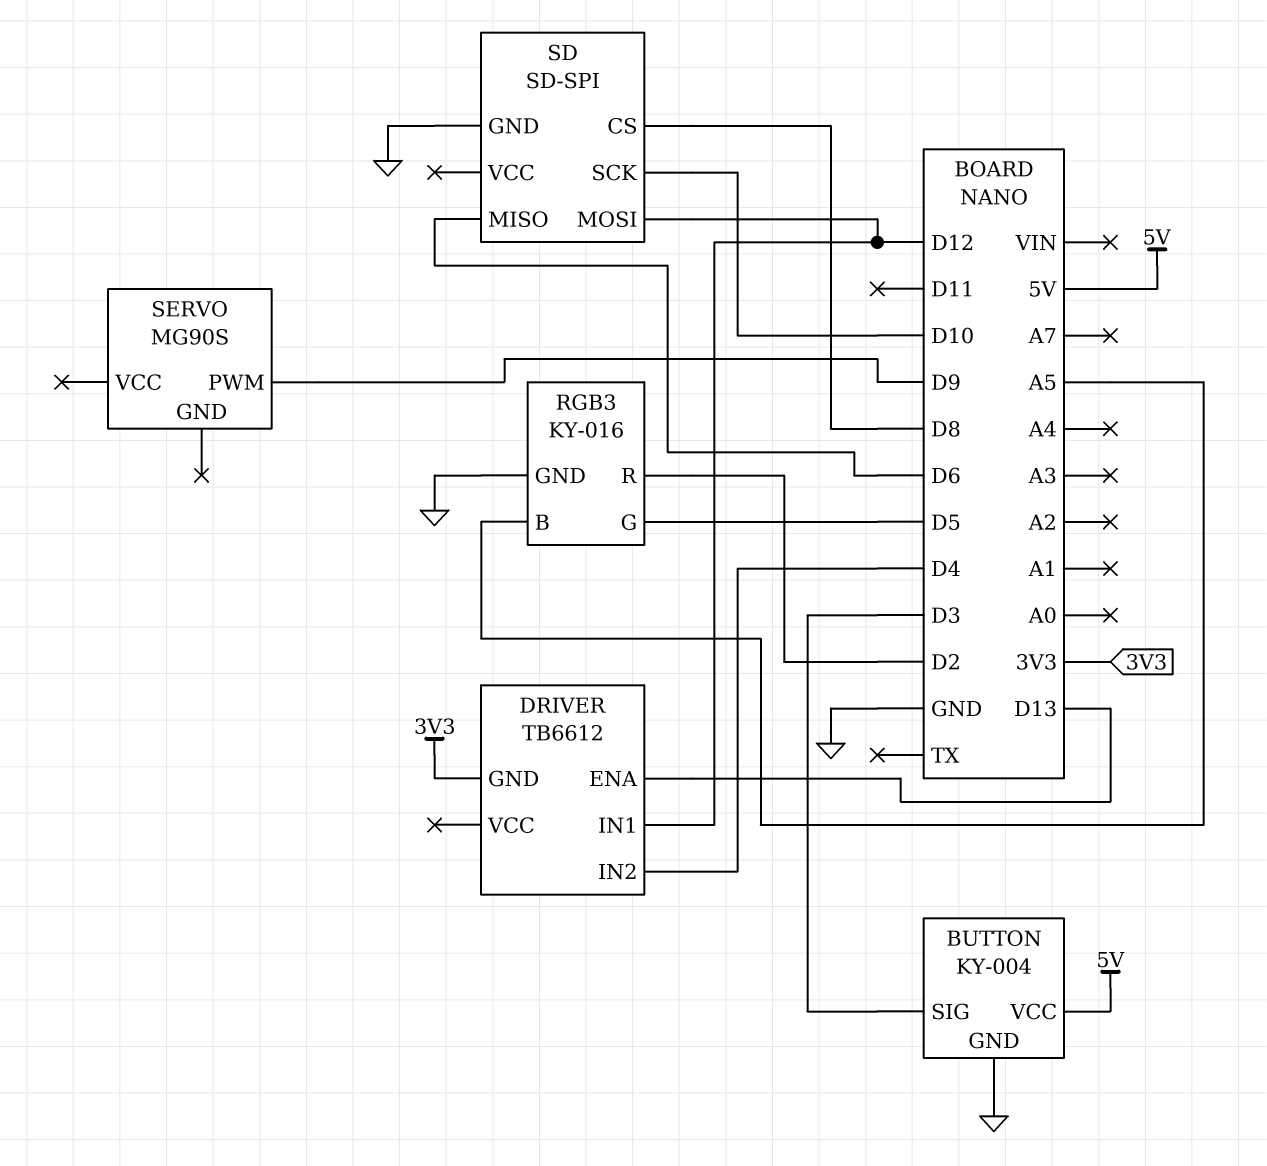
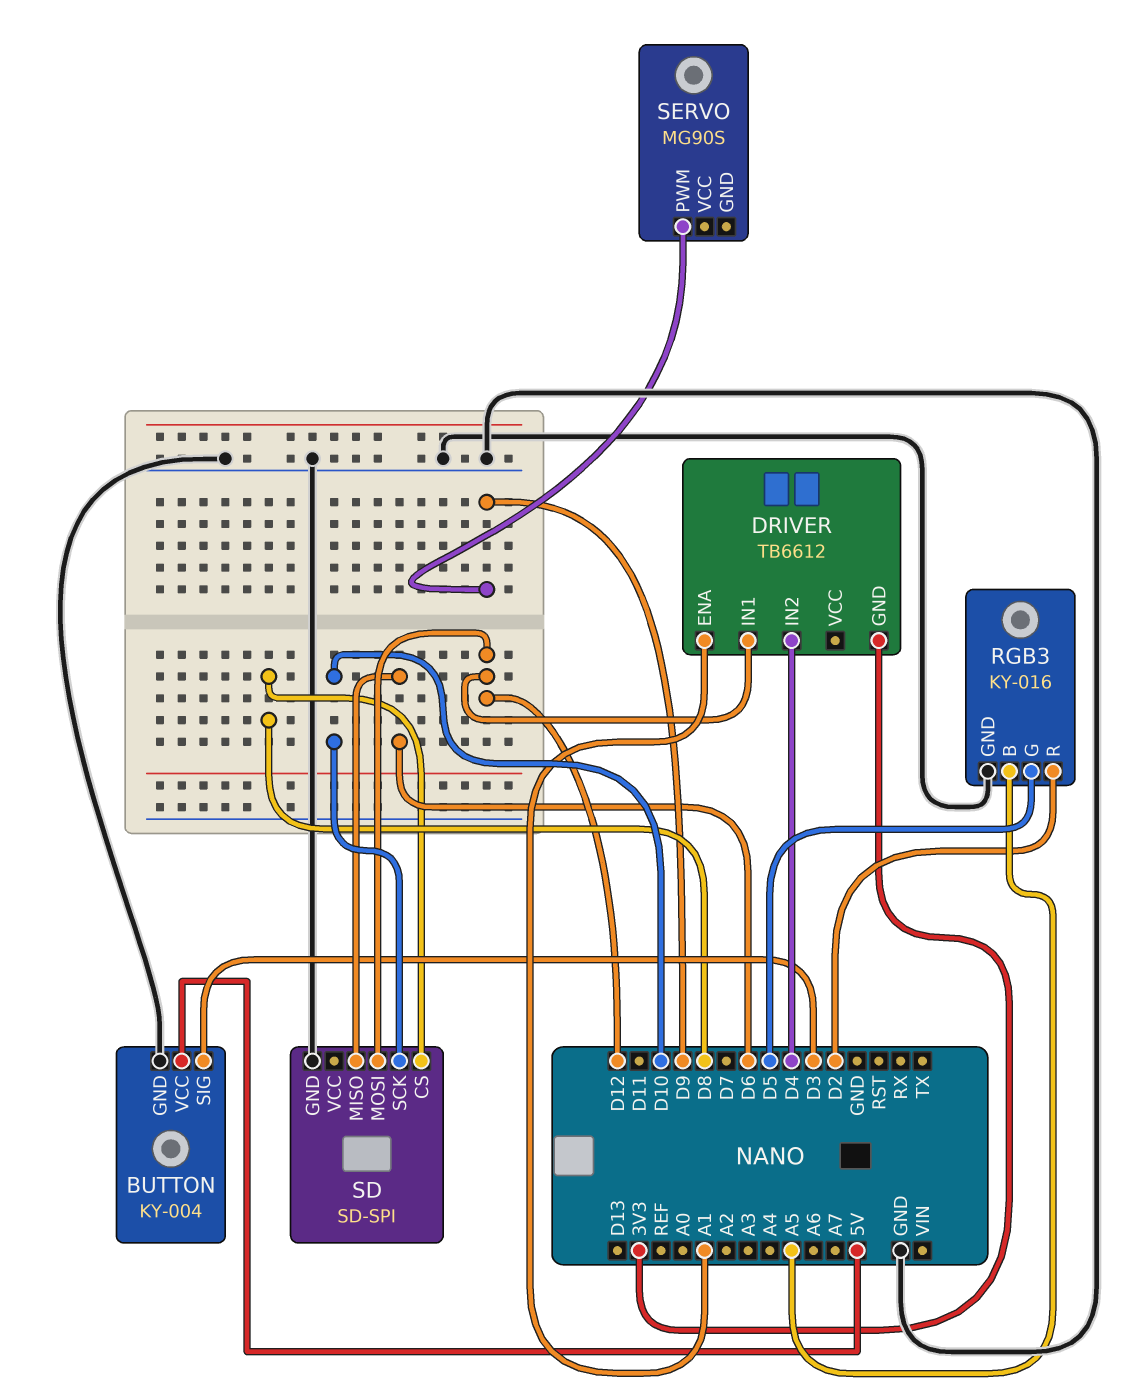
DRIVER pin ENA: D13 -> A1

